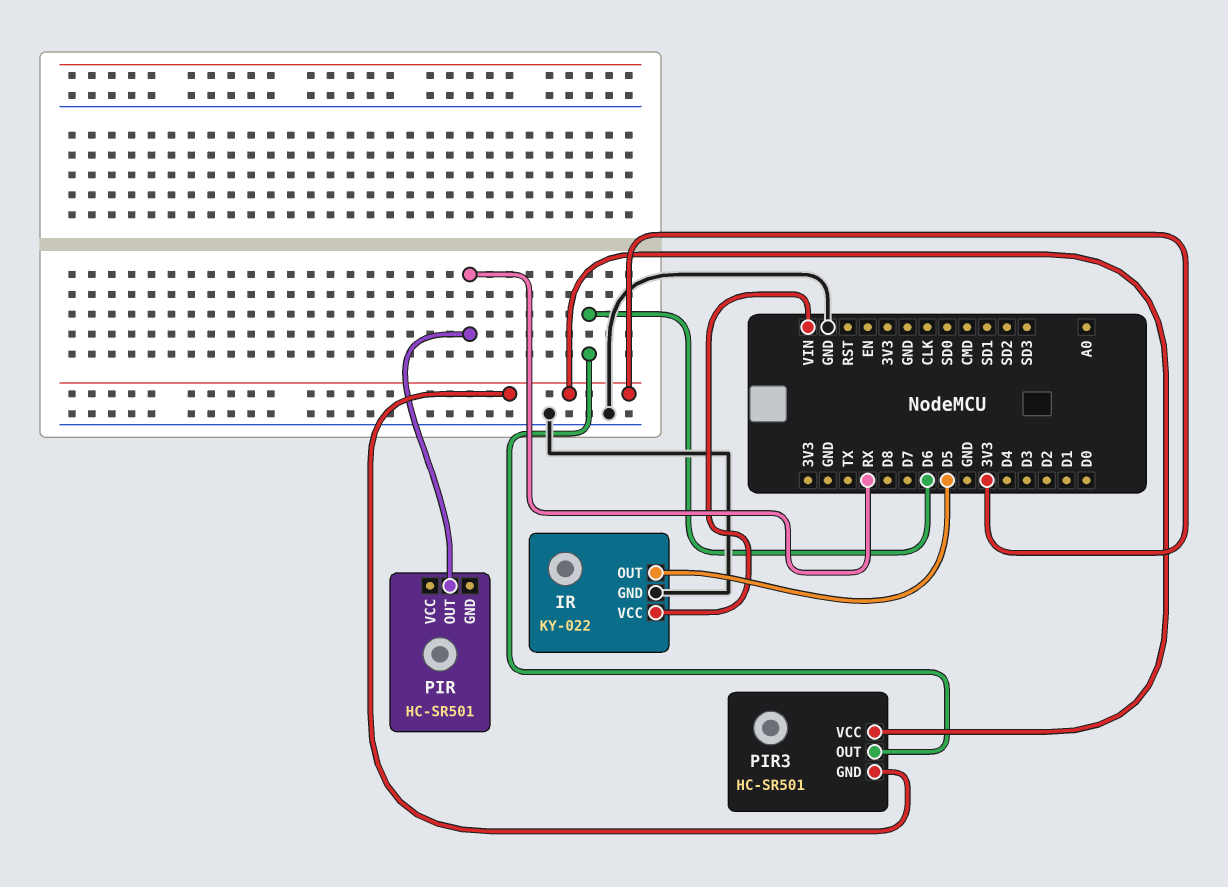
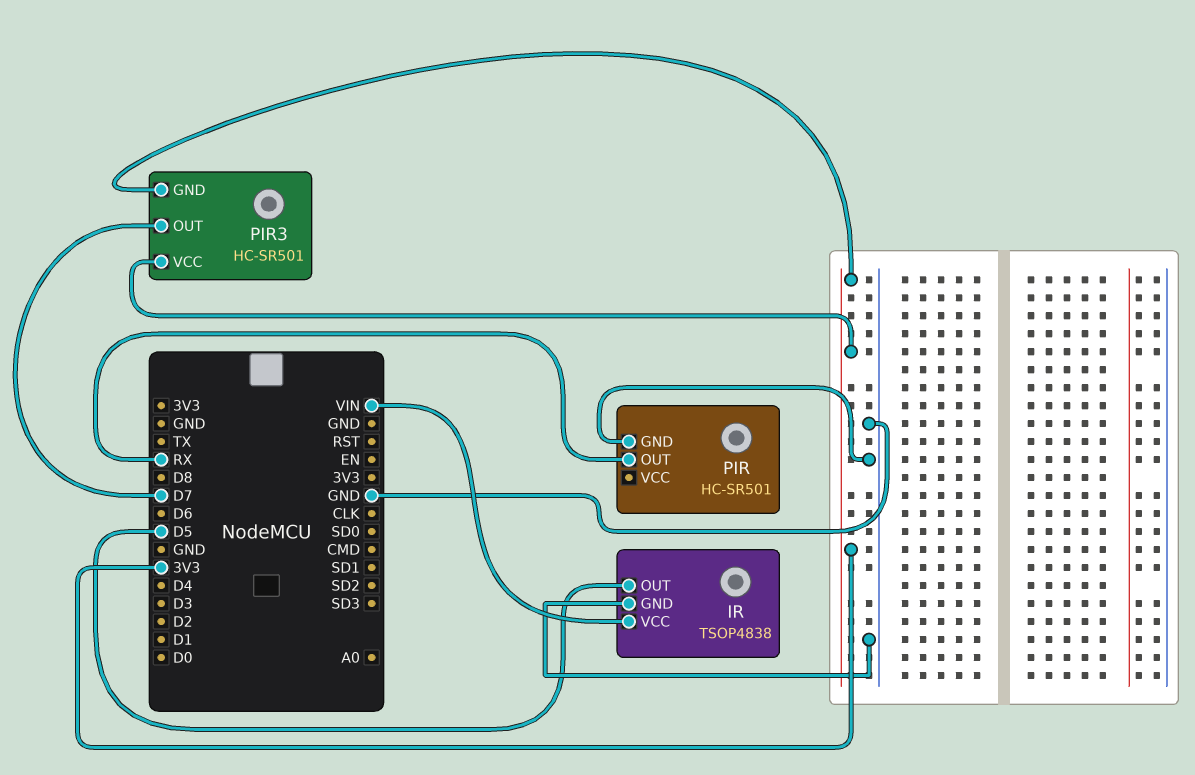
IR: KY-022 -> TSOP4838
PIR pin GND: none -> GND
PIR3 pin OUT: D6 -> D7

